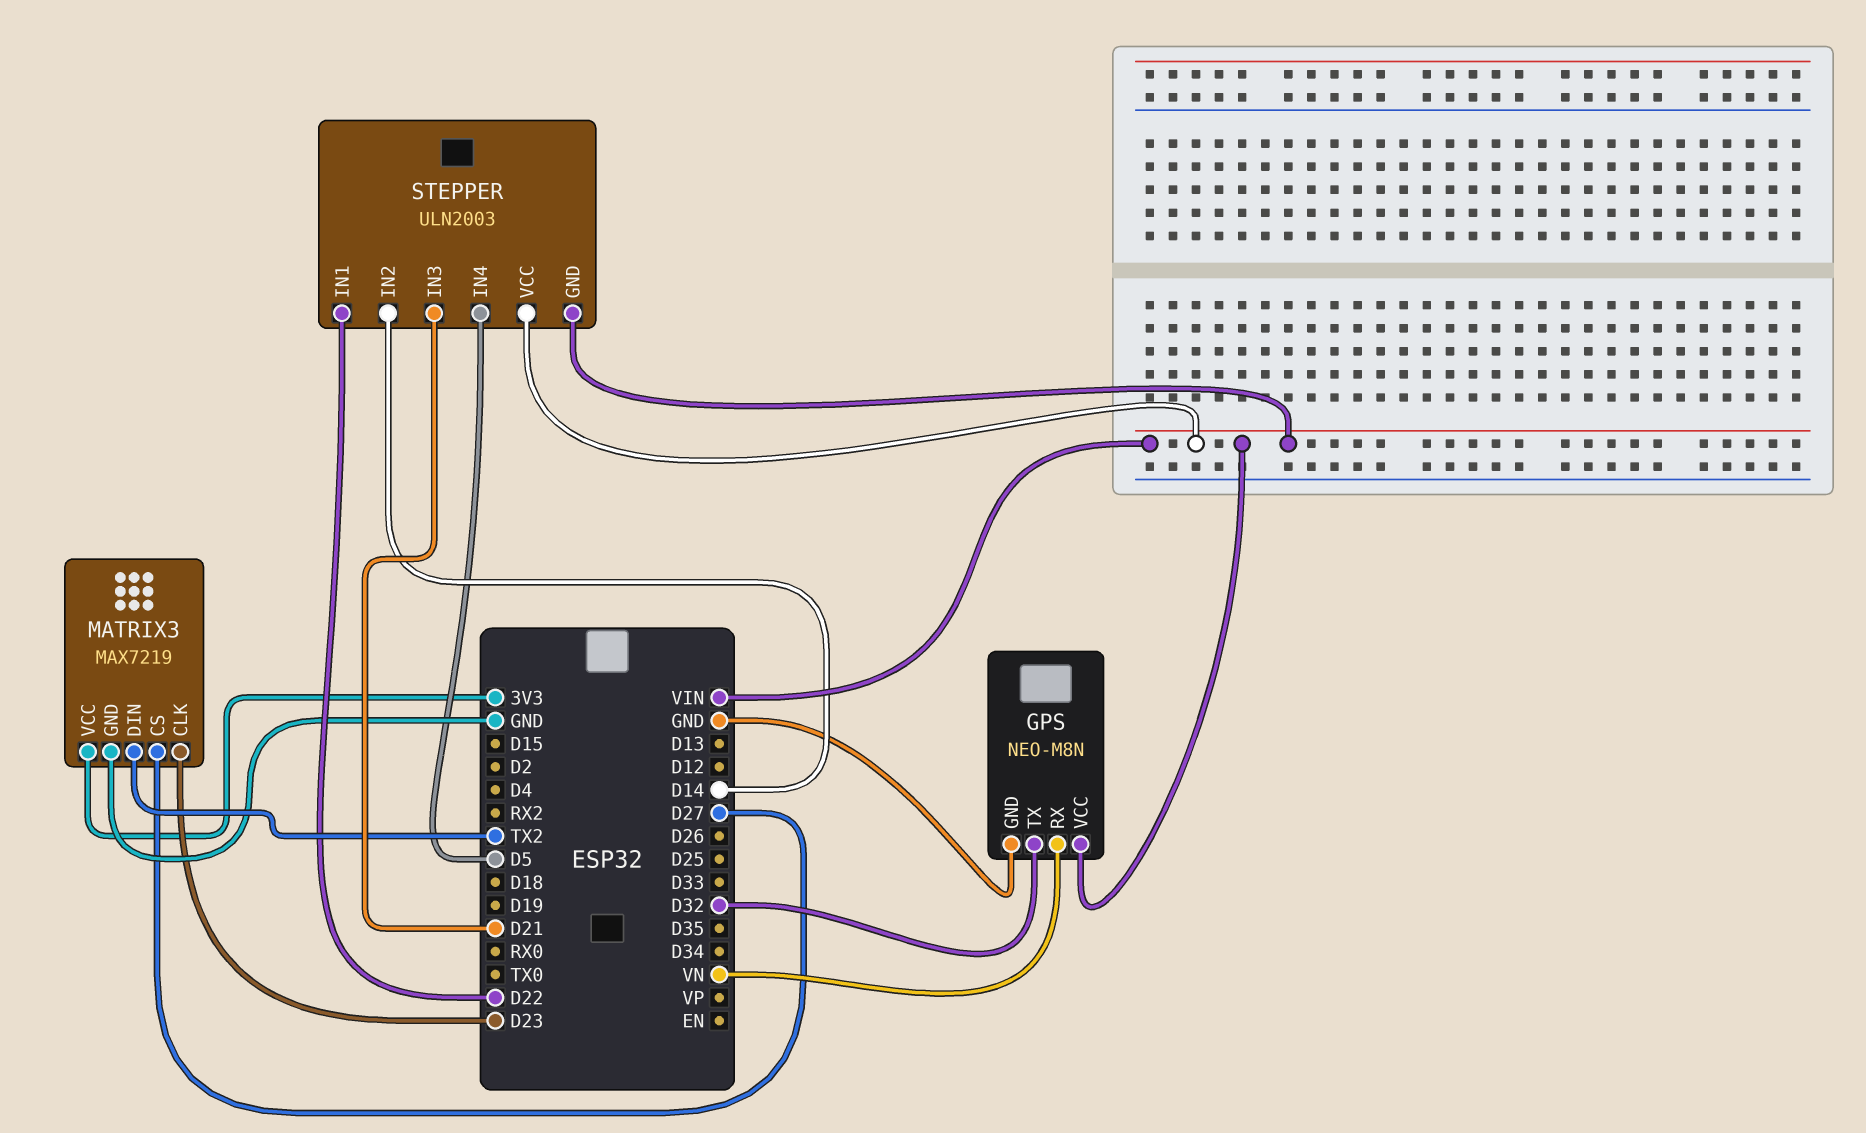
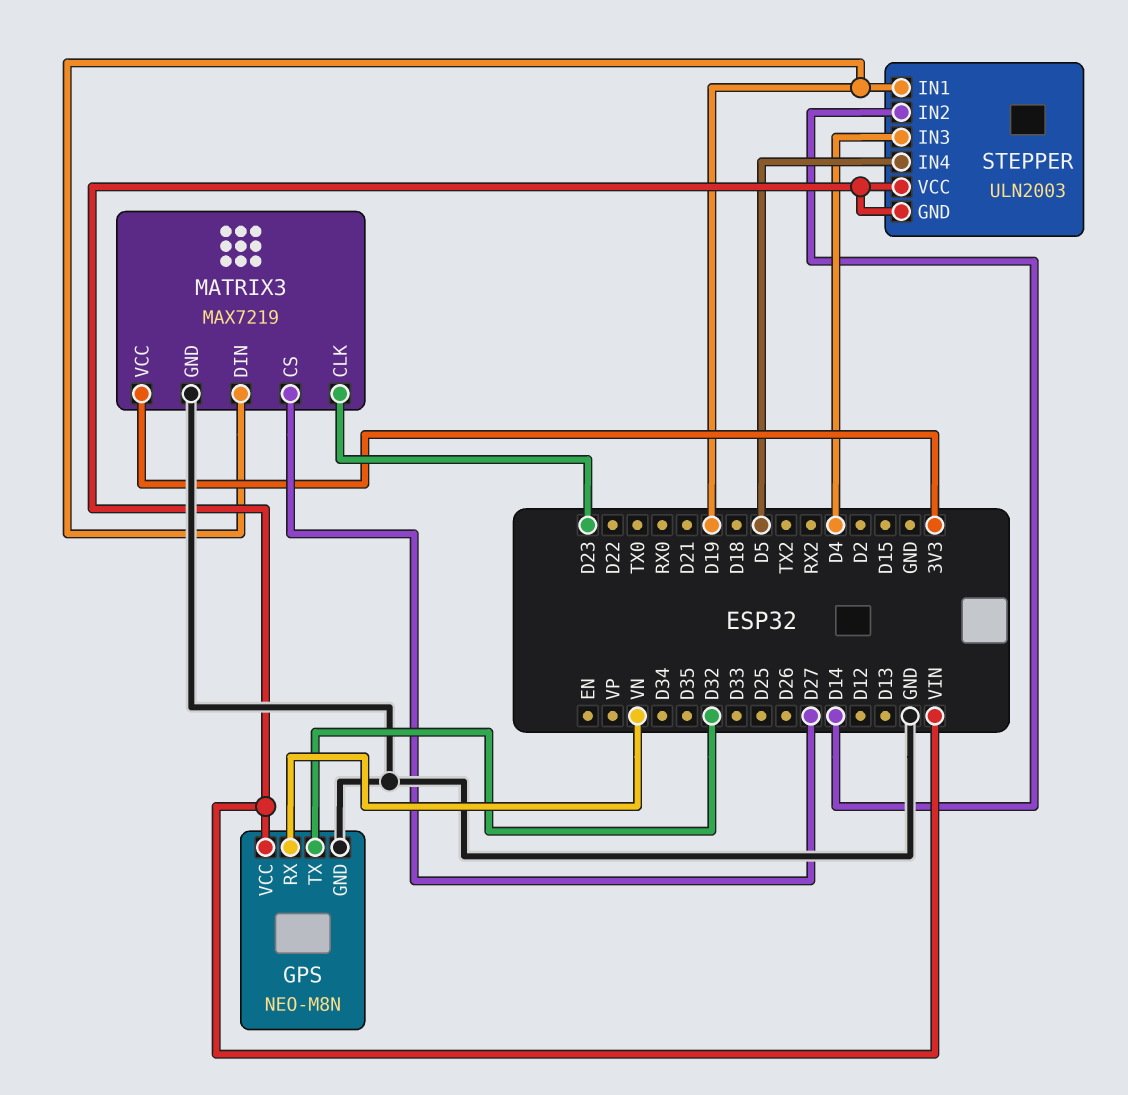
MATRIX3 pin DIN: TX2 -> D19
STEPPER pin IN1: D22 -> D19
STEPPER pin IN3: D21 -> D4

